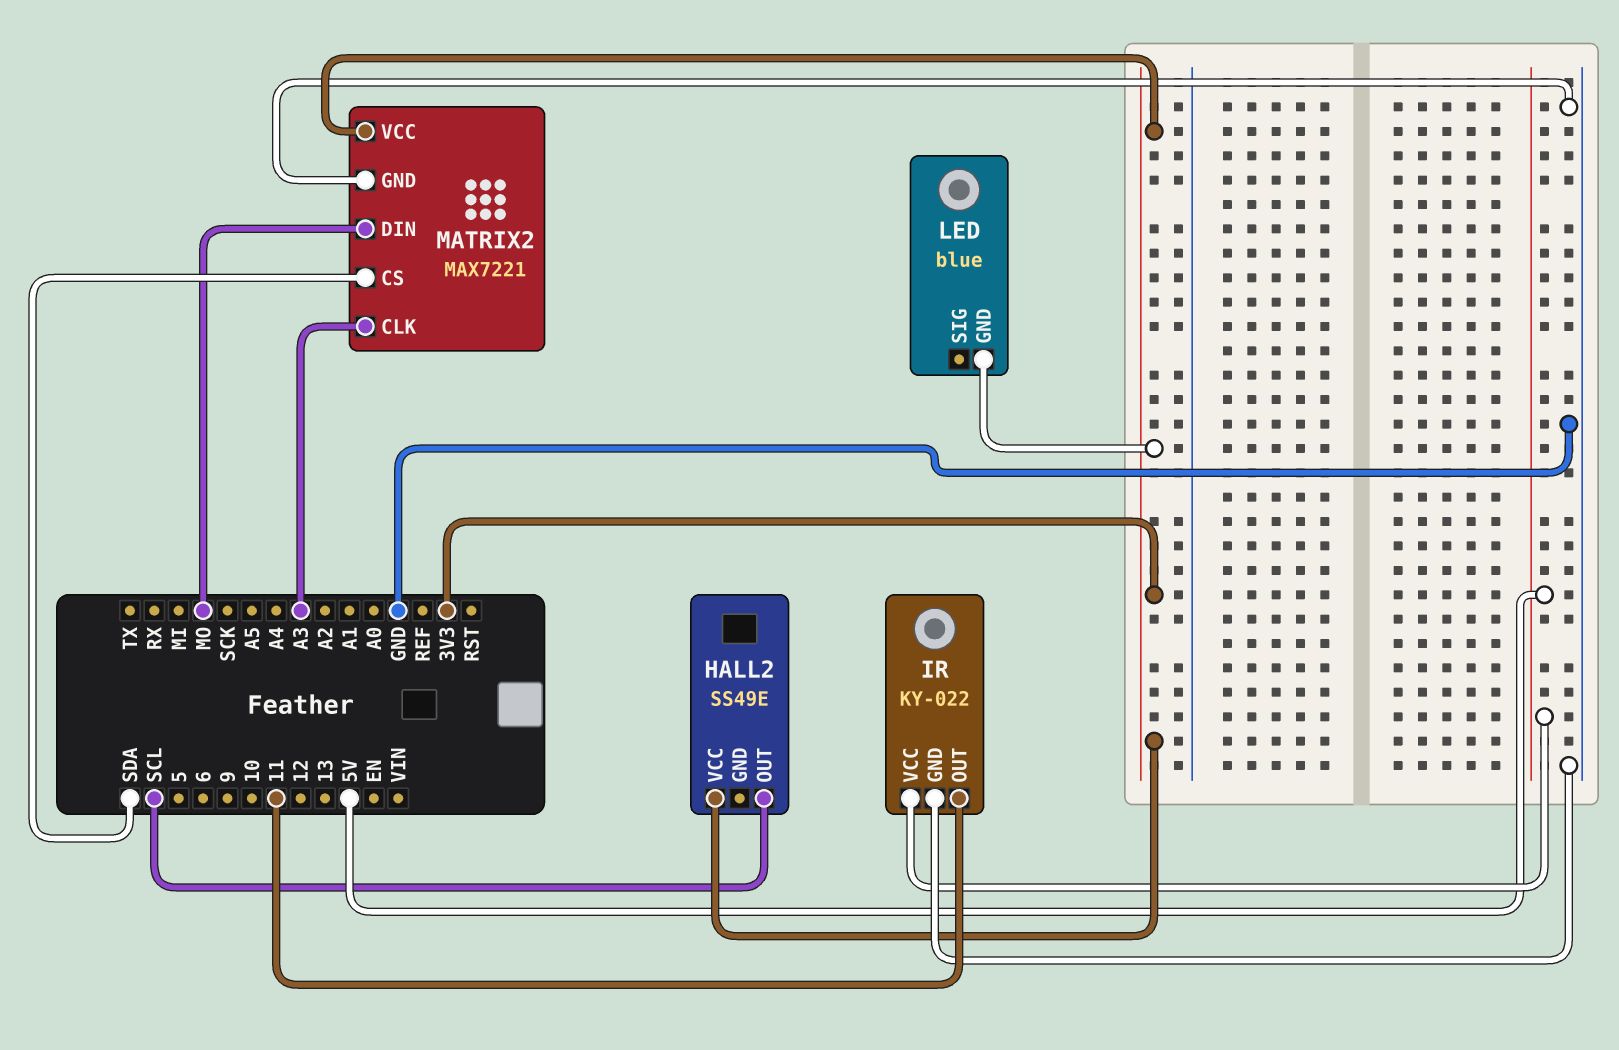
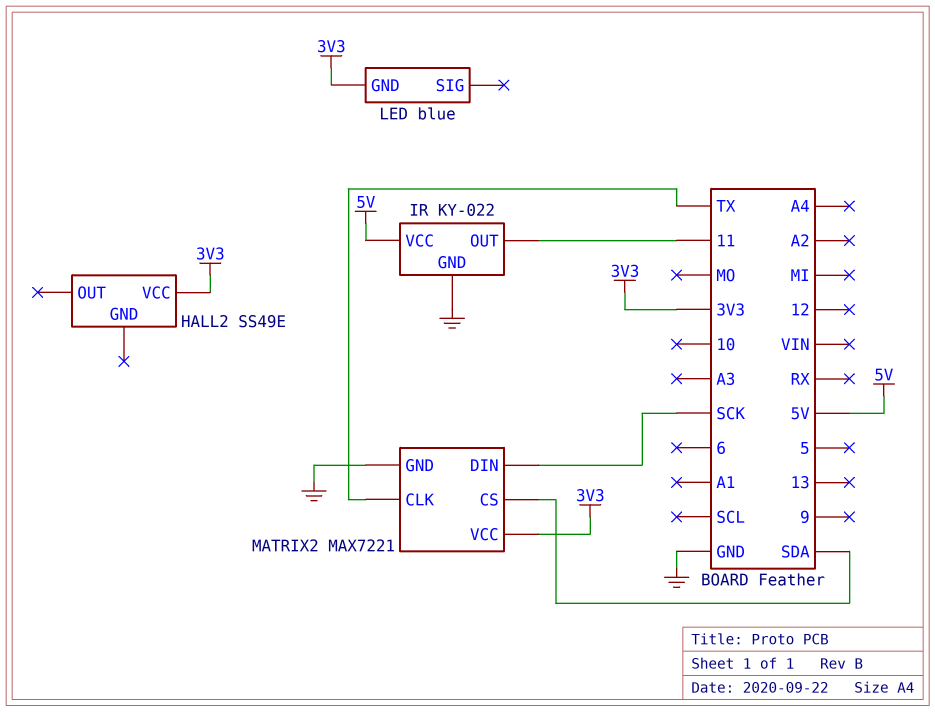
HALL2 pin OUT: SCL -> none
MATRIX2 pin CLK: A3 -> TX
MATRIX2 pin DIN: MO -> SCK

